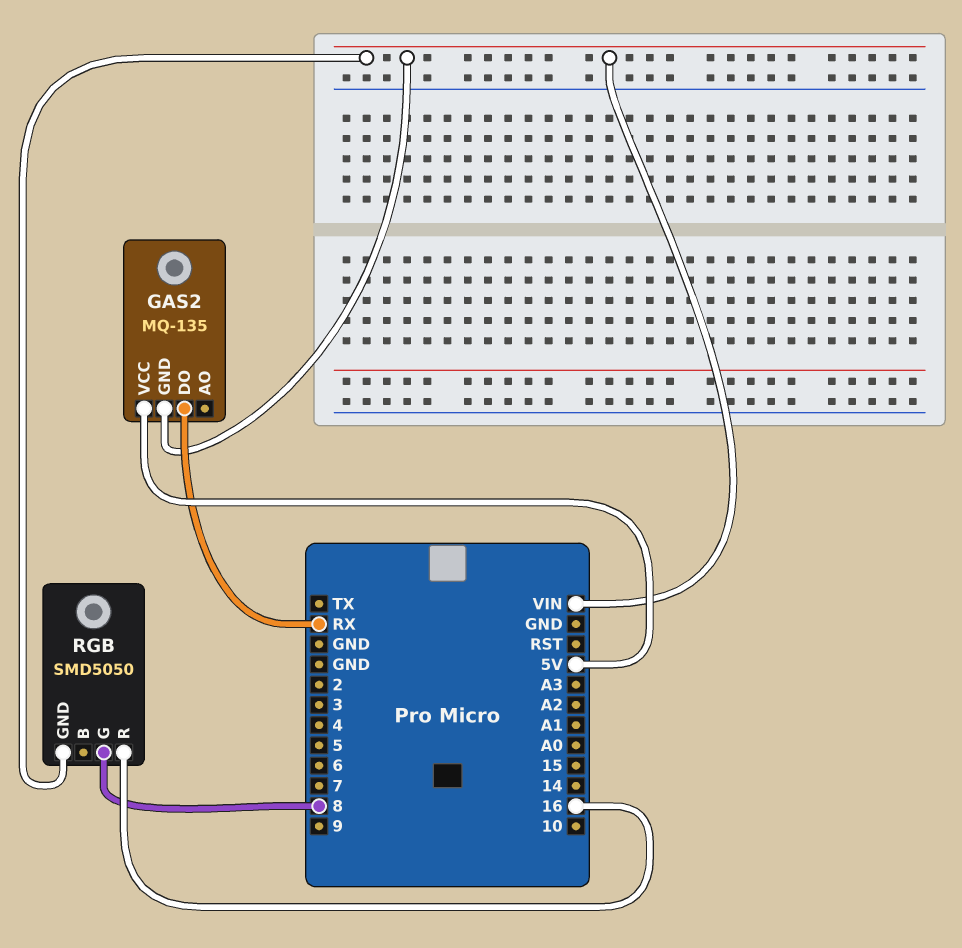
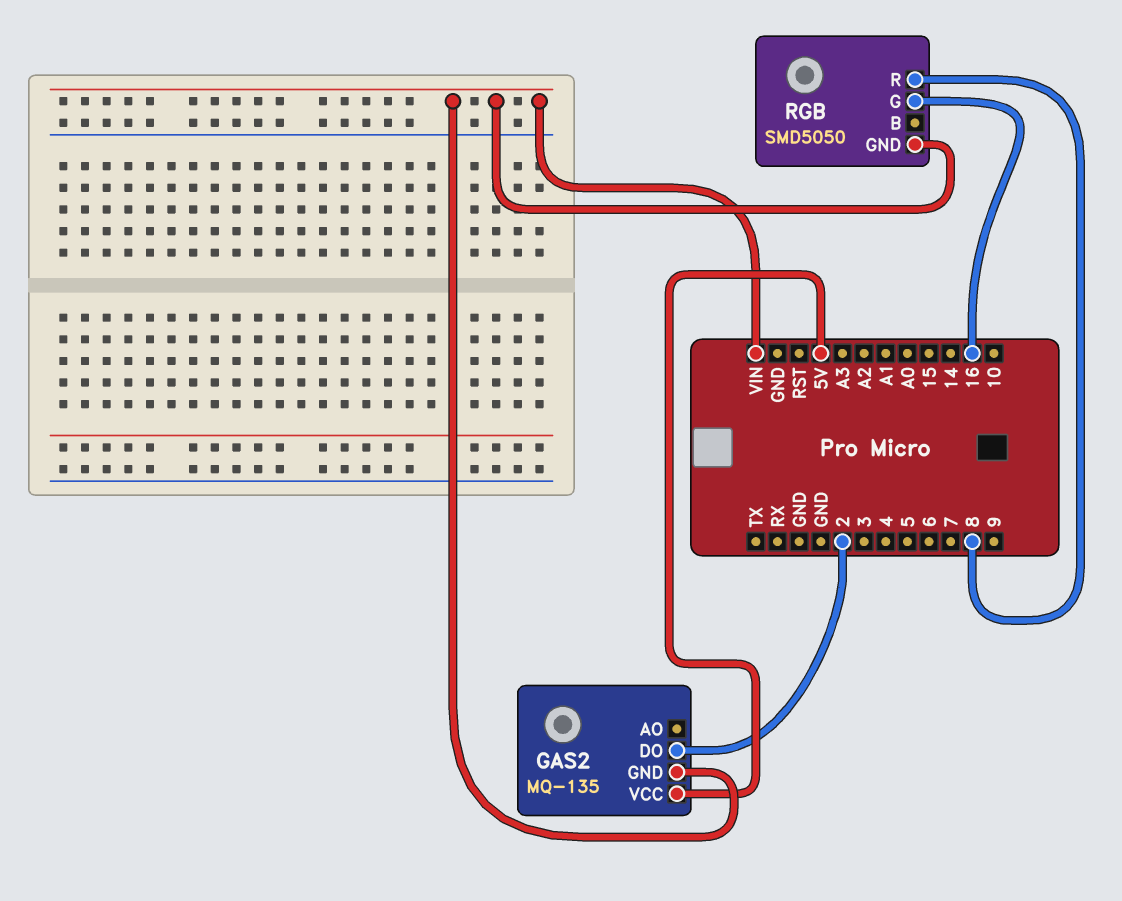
GAS2 pin DO: RX -> 2
RGB pin G: 8 -> 16
RGB pin R: 16 -> 8

